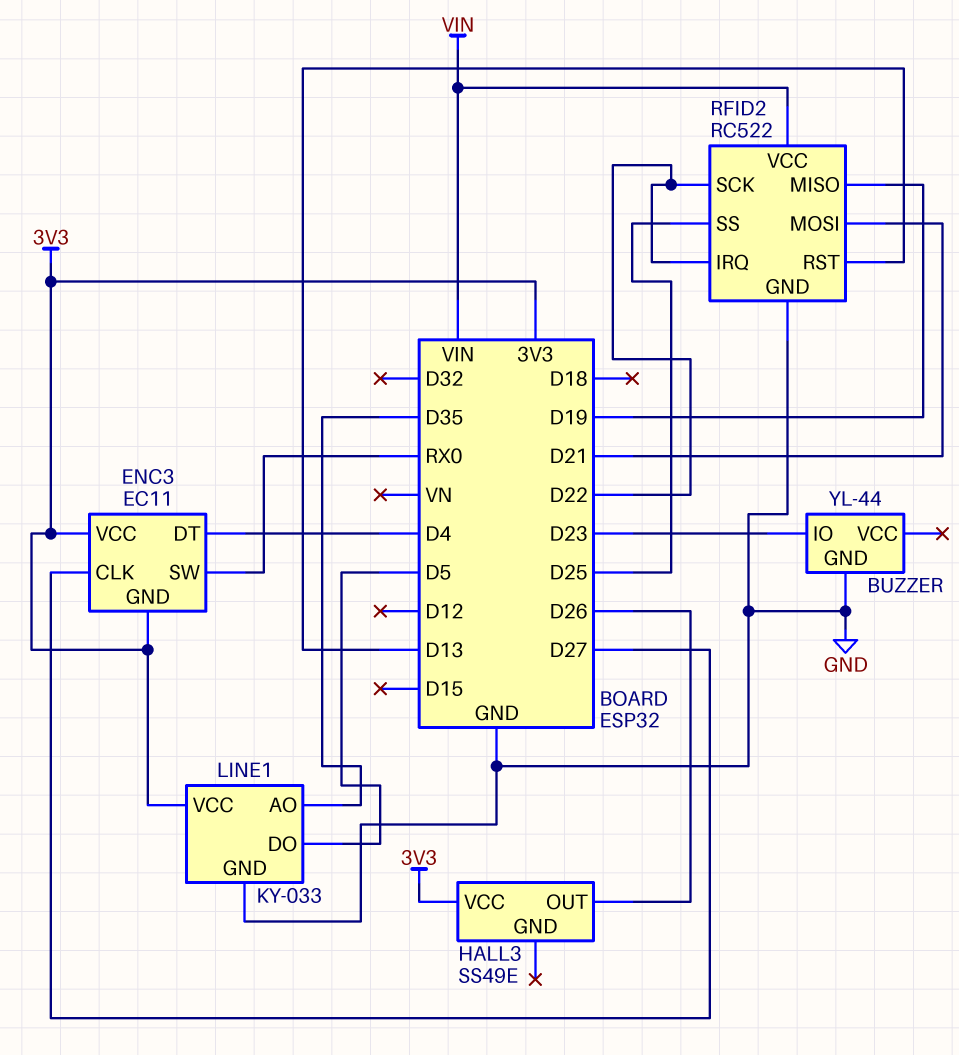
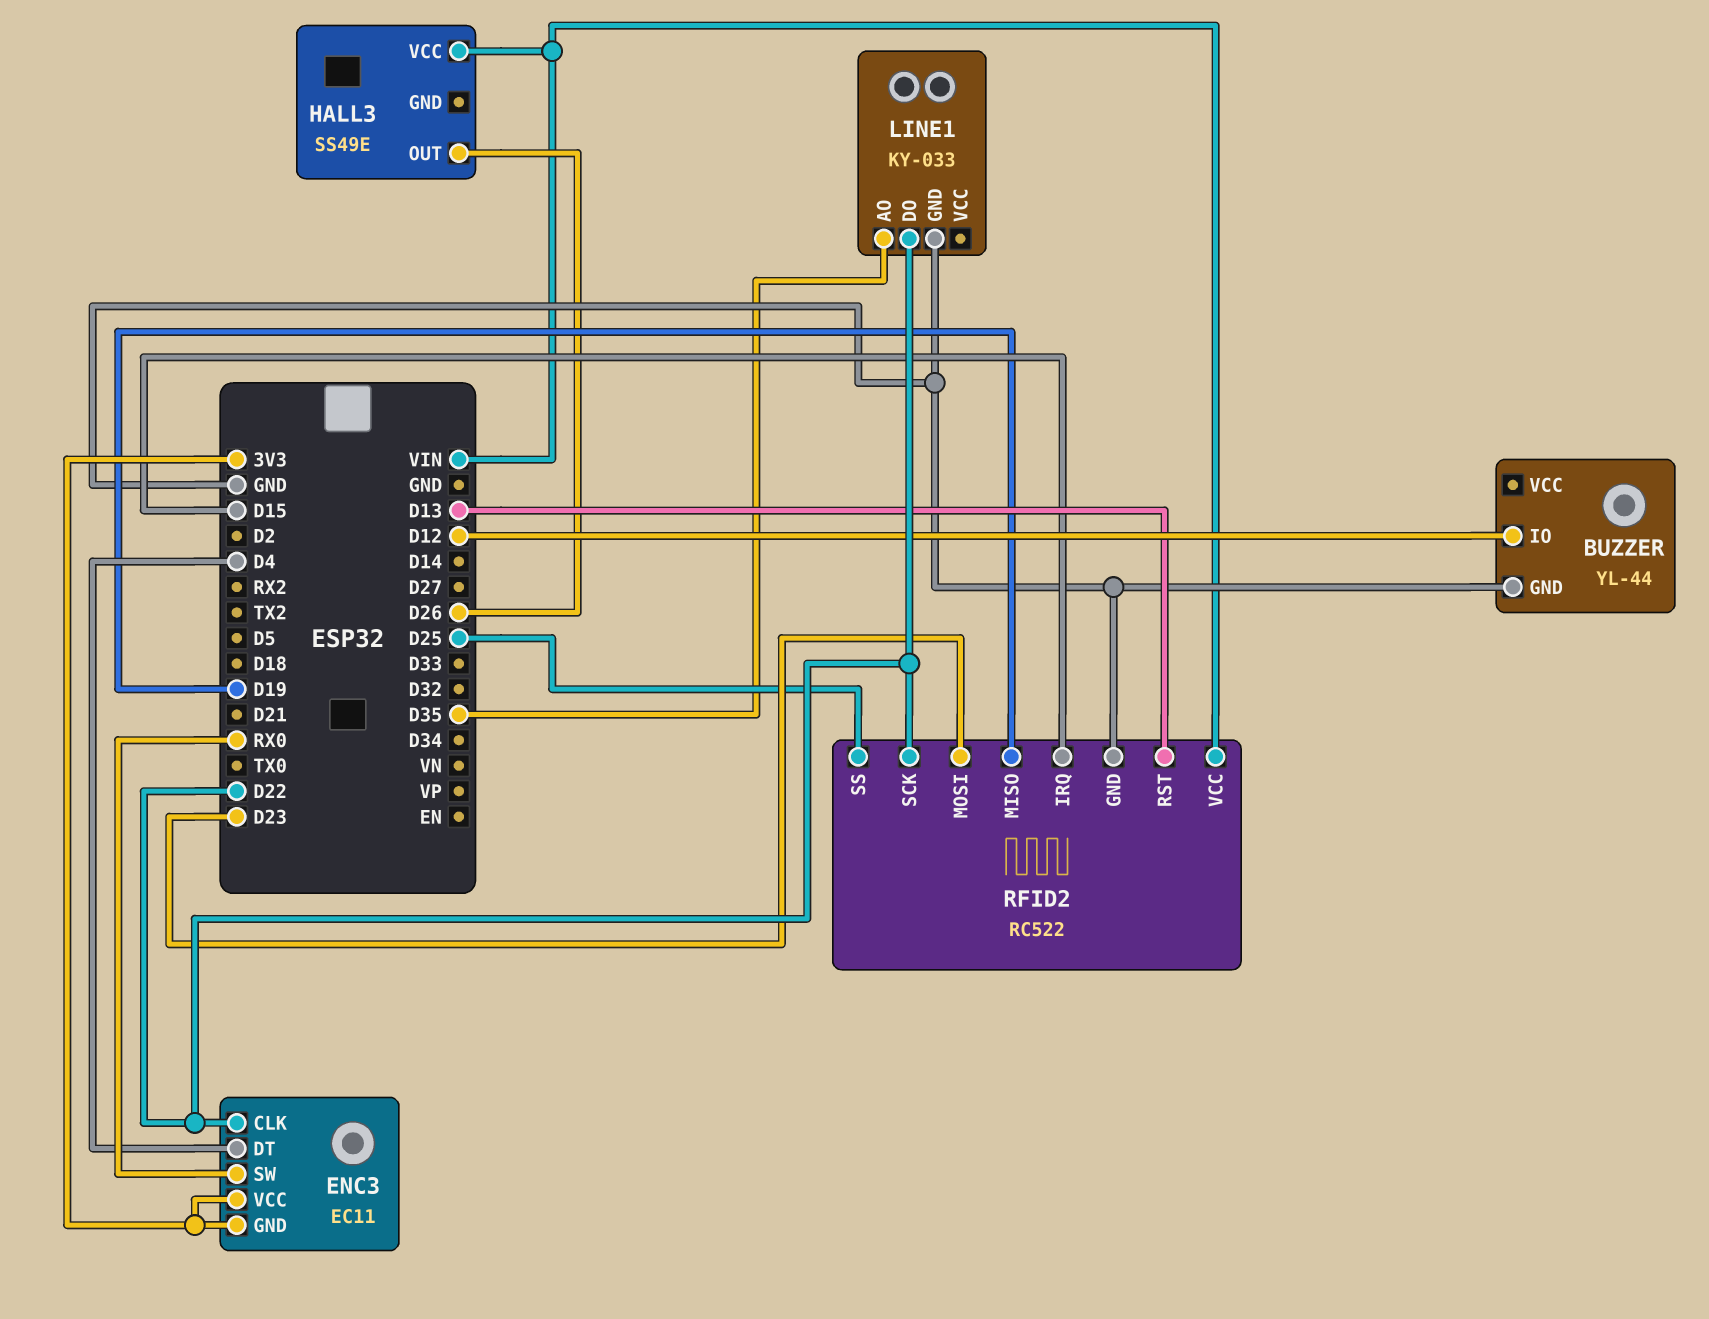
BUZZER pin IO: D23 -> D12
ENC3 pin CLK: D27 -> D22
HALL3 pin VCC: 3V3 -> VIN
LINE1 pin DO: D5 -> D22
LINE1 pin VCC: 3V3 -> none
RFID2 pin IRQ: D22 -> D15
RFID2 pin MOSI: D21 -> D23

